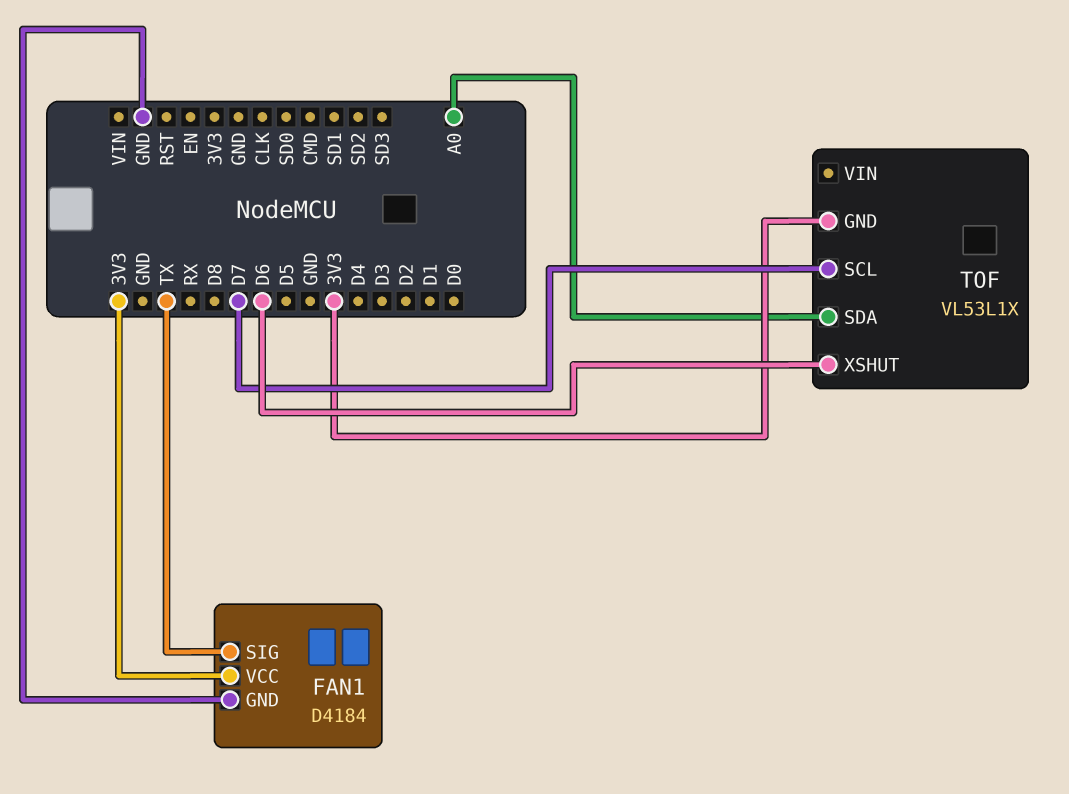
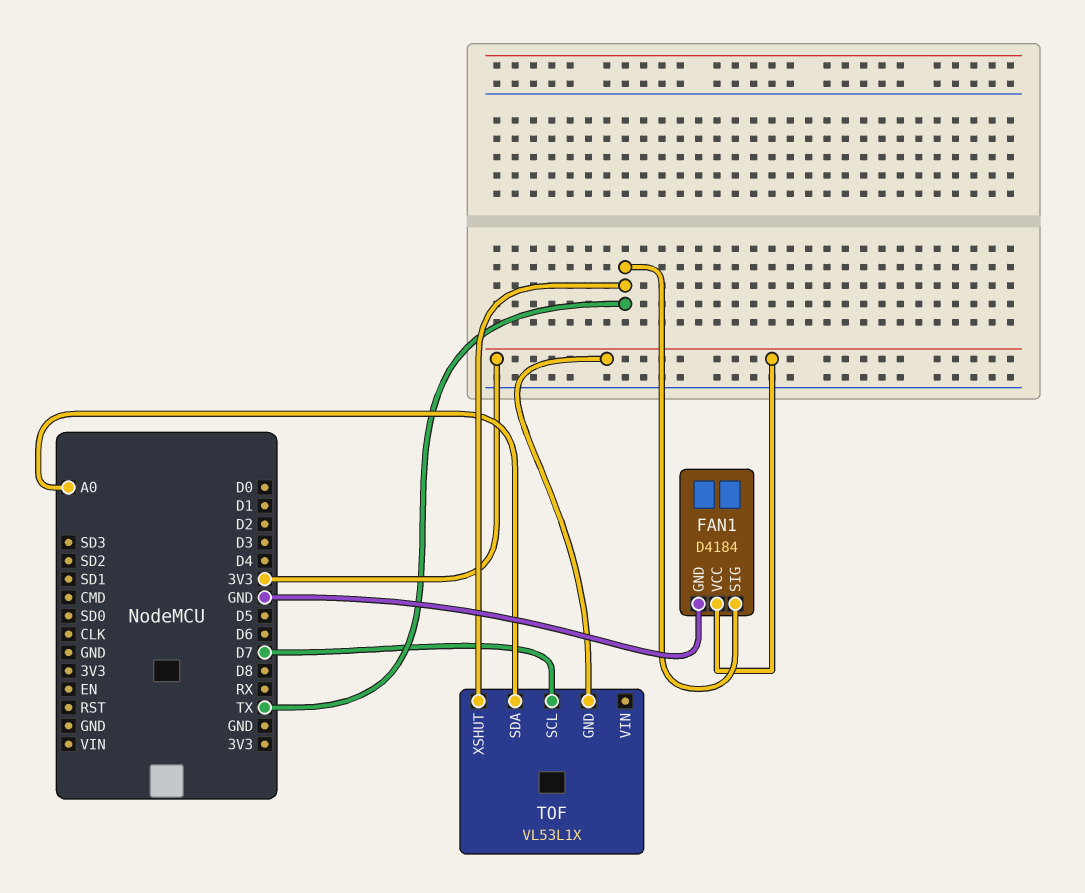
TOF pin XSHUT: D6 -> TX

